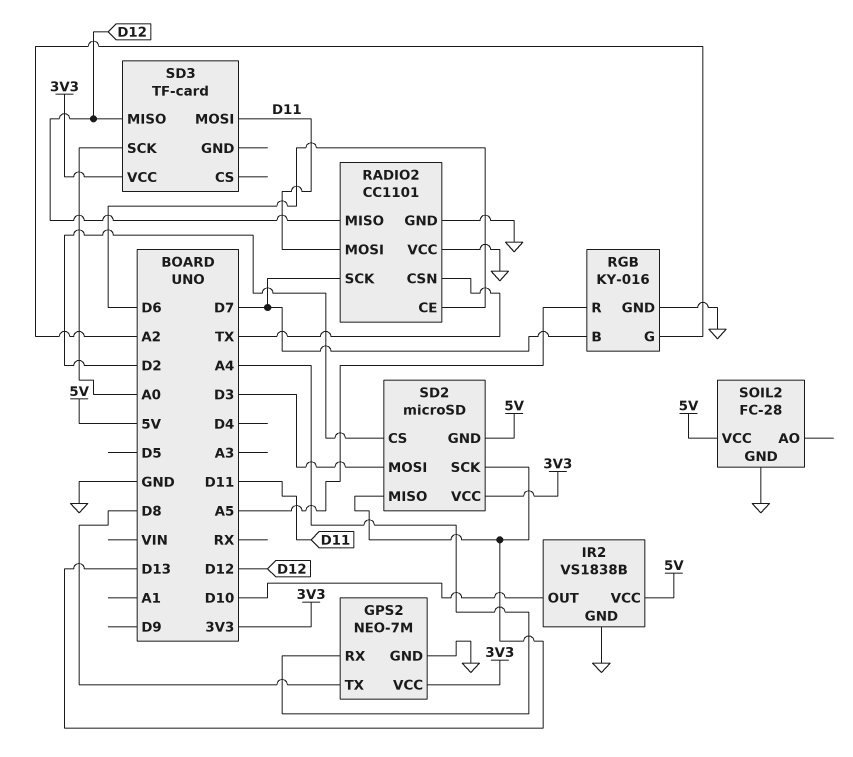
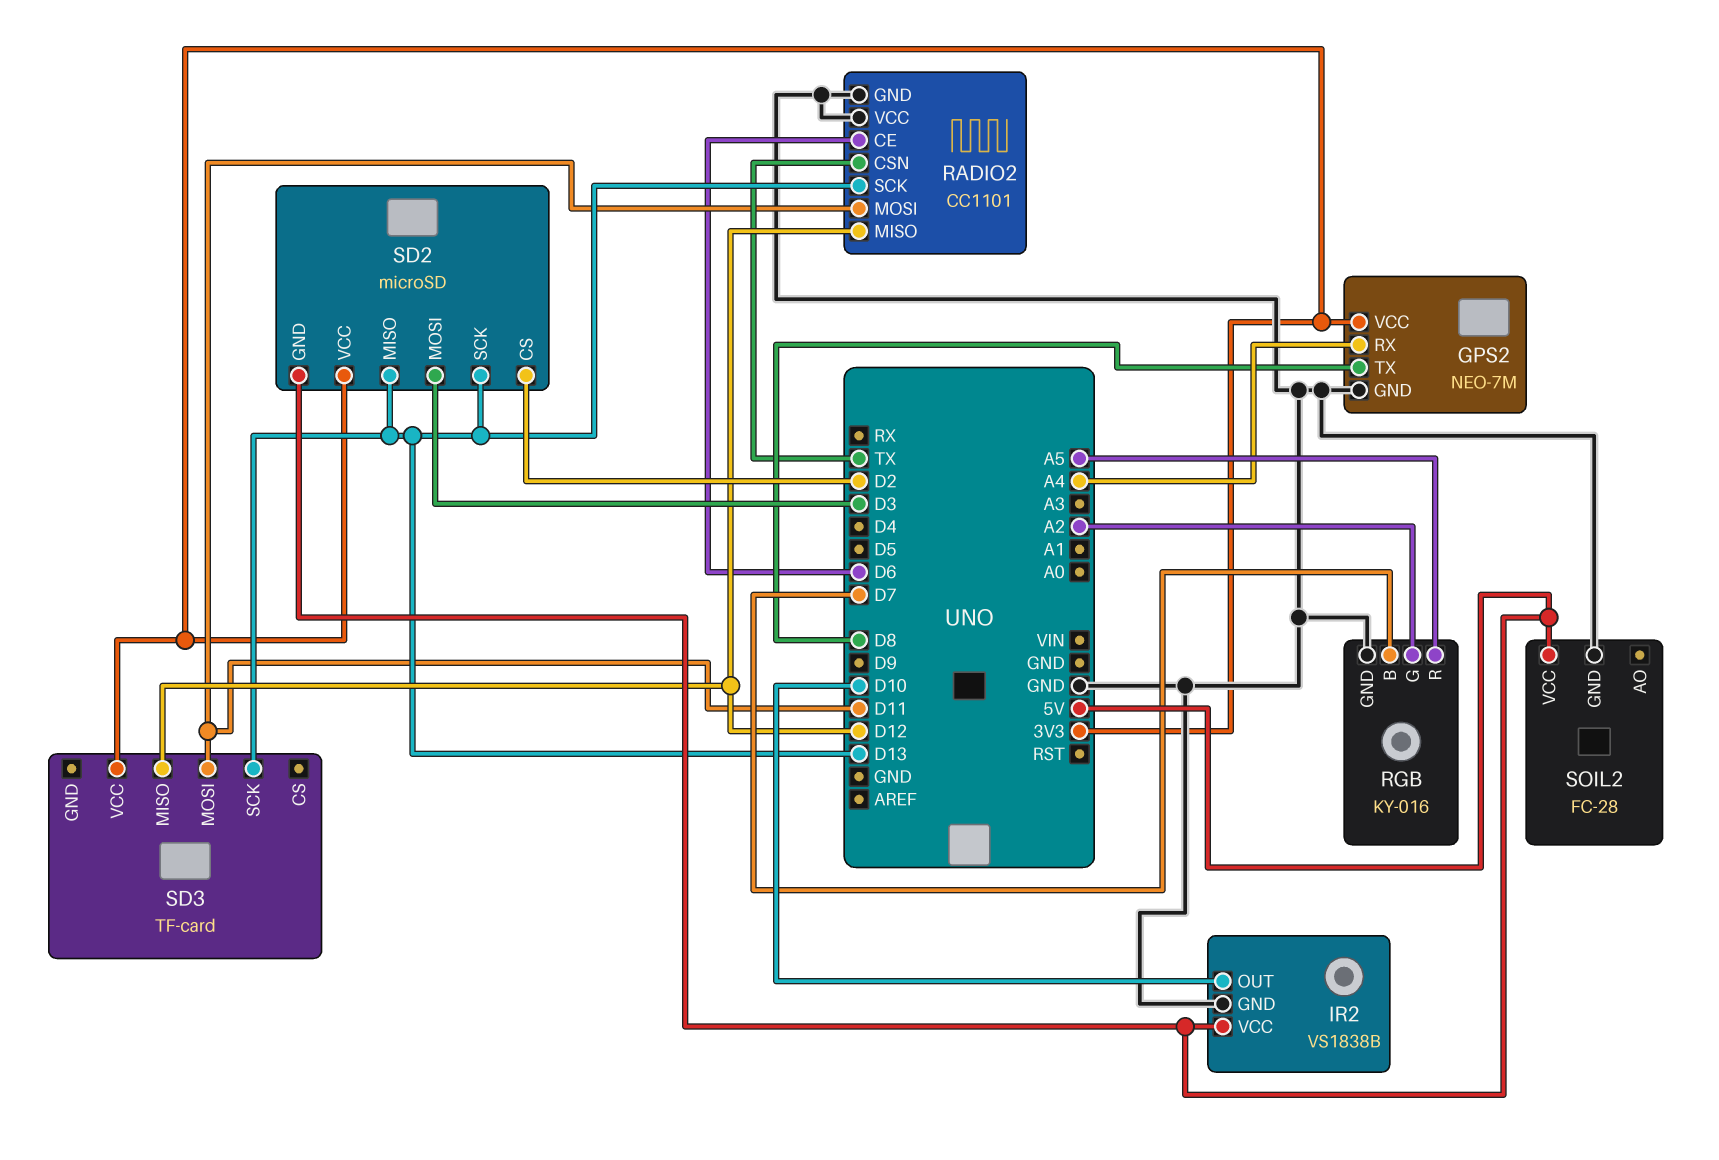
RADIO2 pin SCK: D7 -> D13
SD3 pin SCK: A0 -> D13

